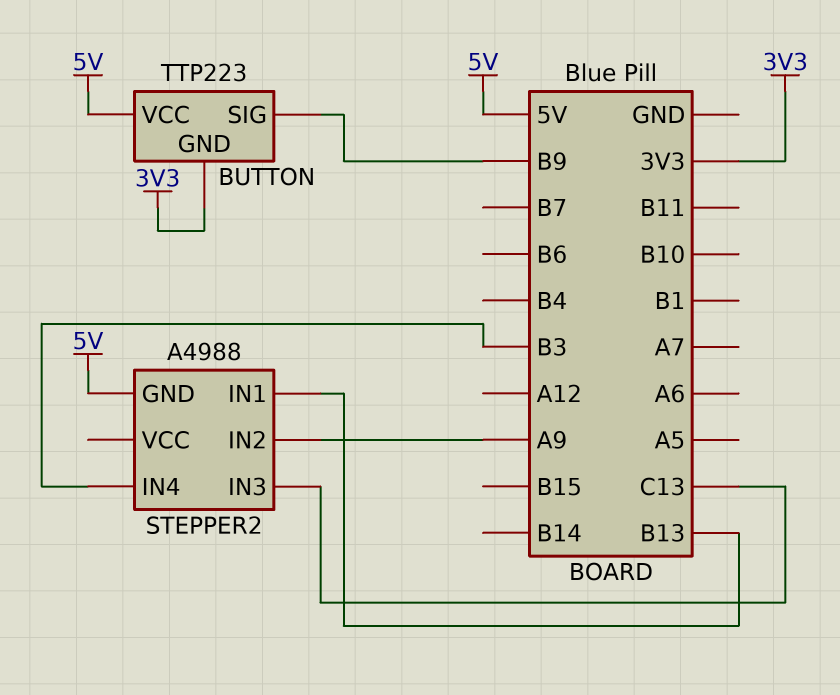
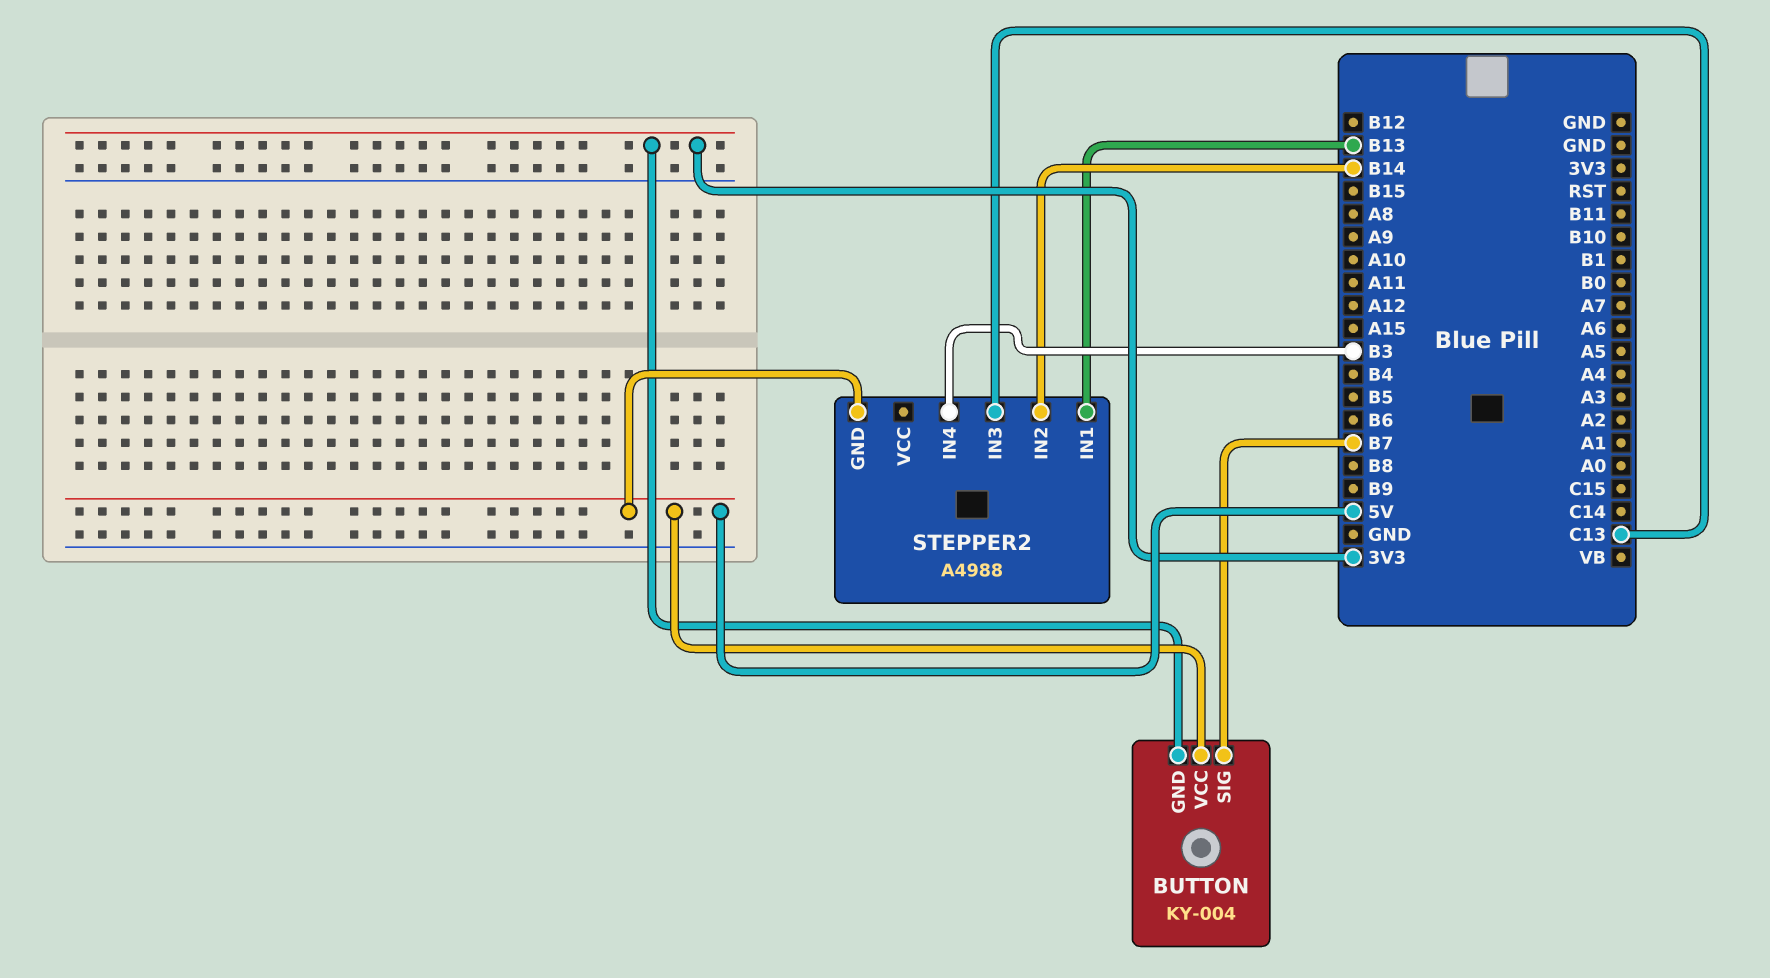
BUTTON: TTP223 -> KY-004
BUTTON pin SIG: B9 -> B7
STEPPER2 pin IN2: A9 -> B14

